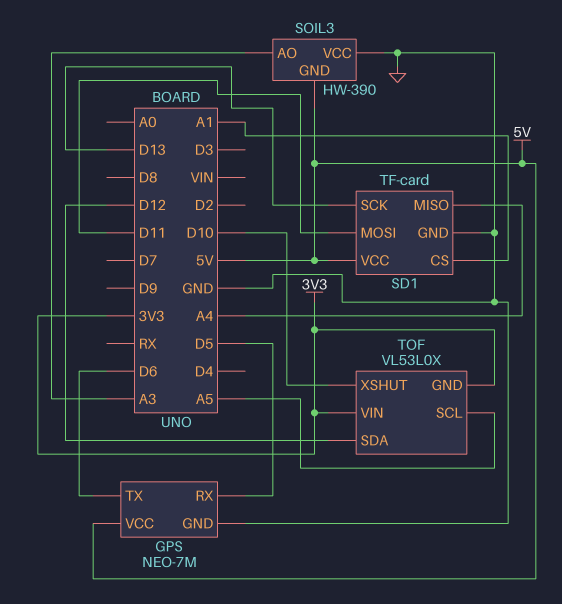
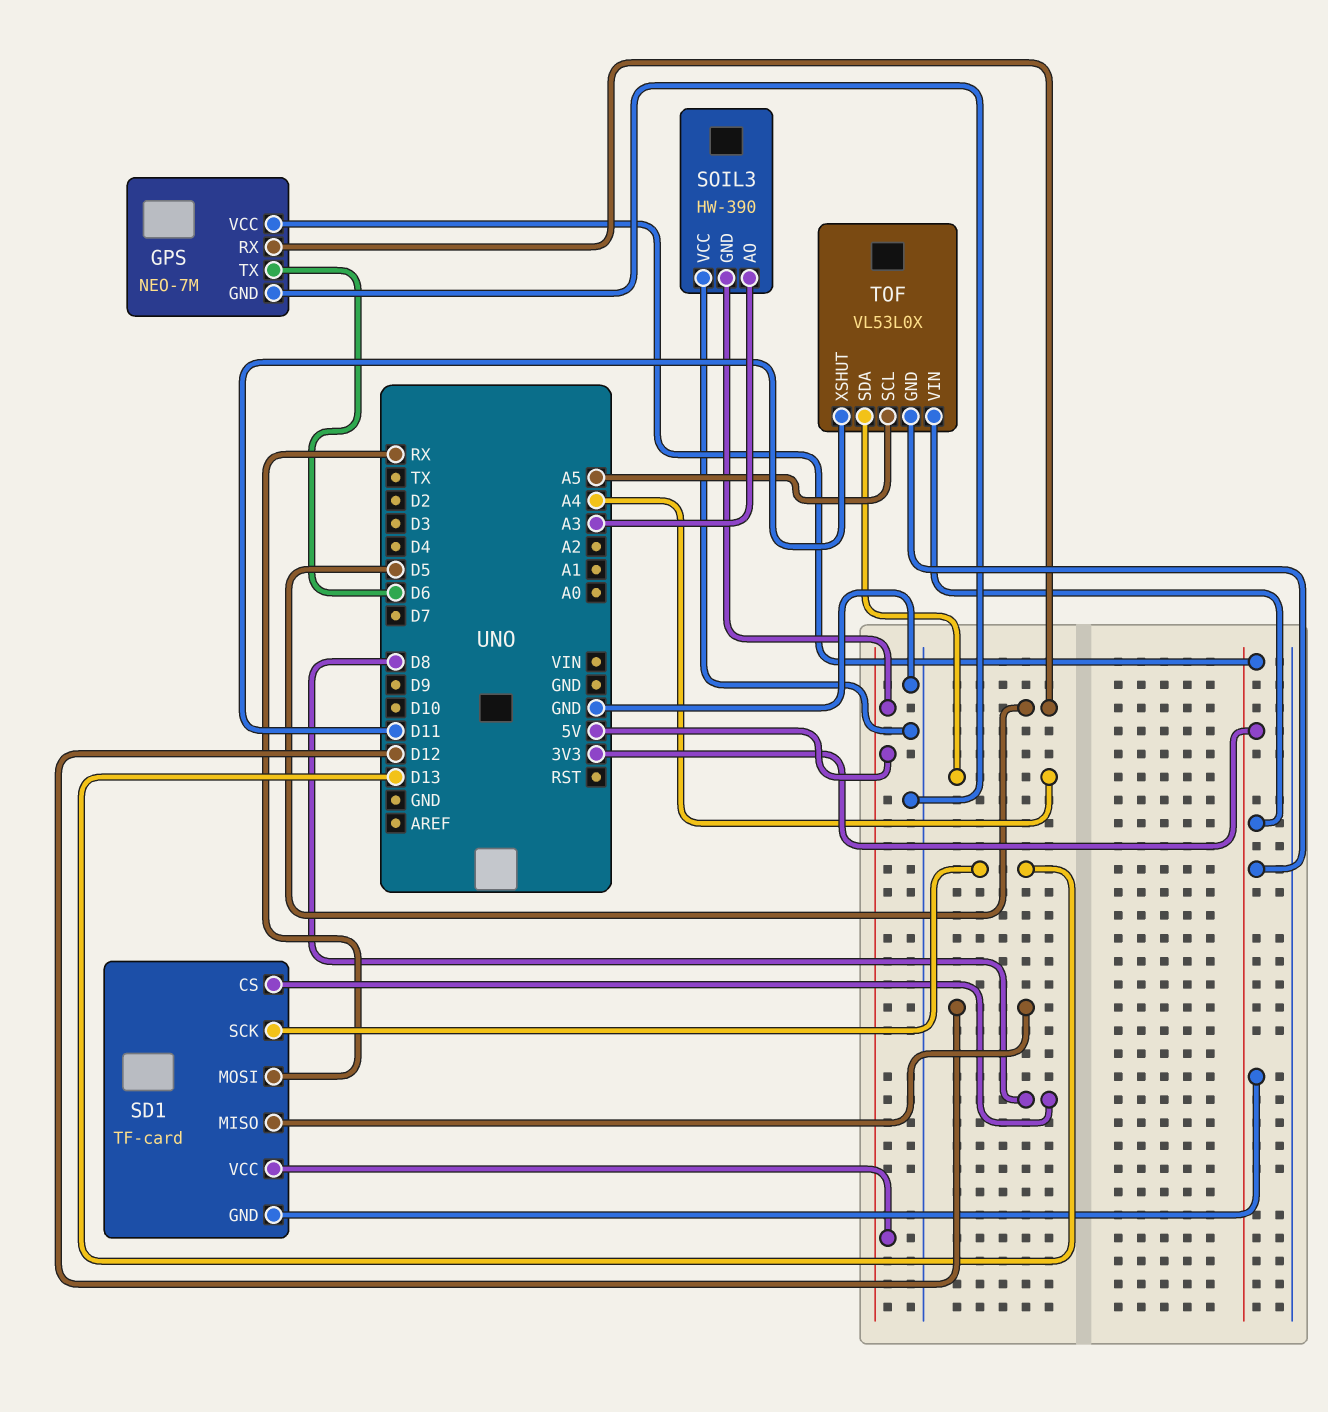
GPS pin VCC: 5V -> 3V3
SD1 pin CS: A1 -> D8
SD1 pin GND: GND -> 3V3
SD1 pin MISO: A4 -> D12
SD1 pin MOSI: D11 -> RX
TOF pin SDA: D12 -> A4
TOF pin XSHUT: D10 -> D11

